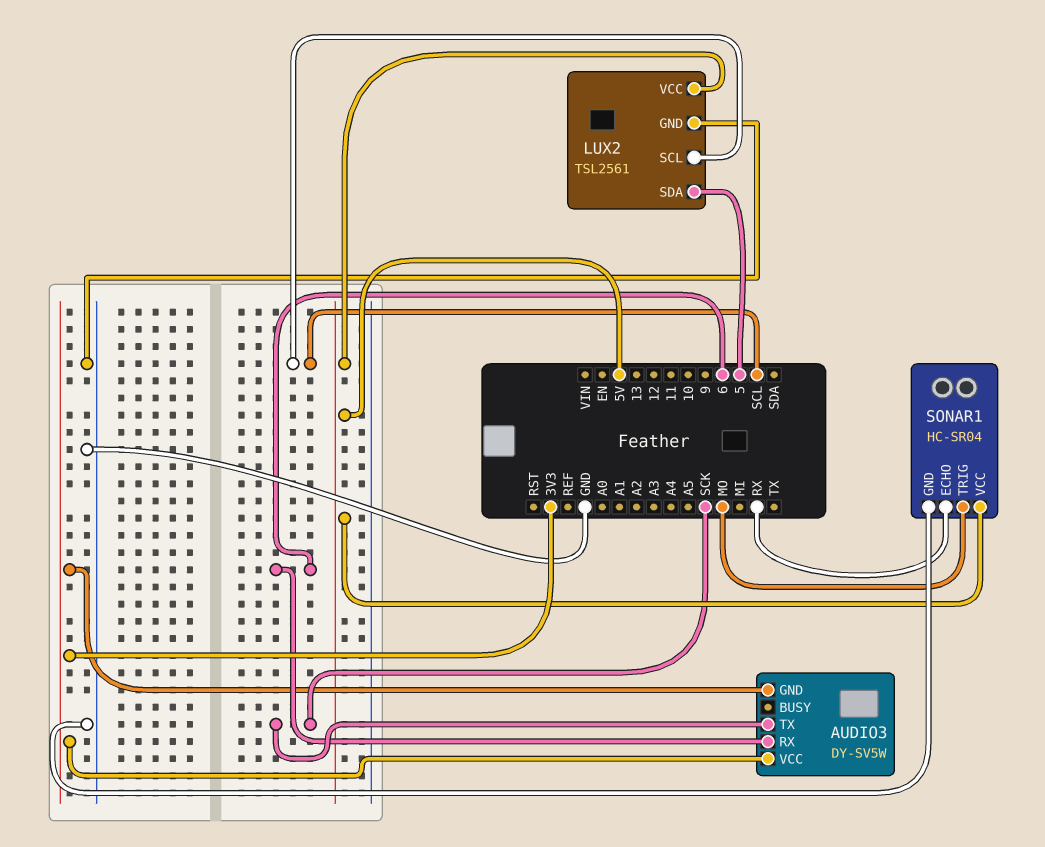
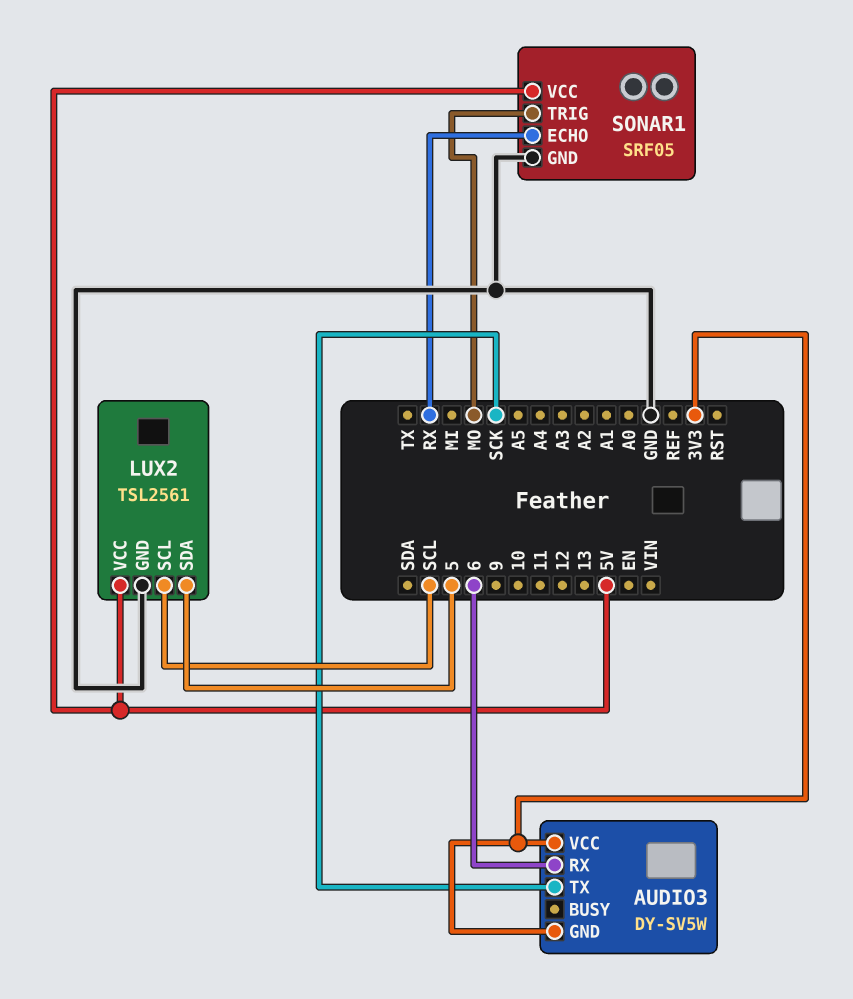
SONAR1: HC-SR04 -> SRF05

